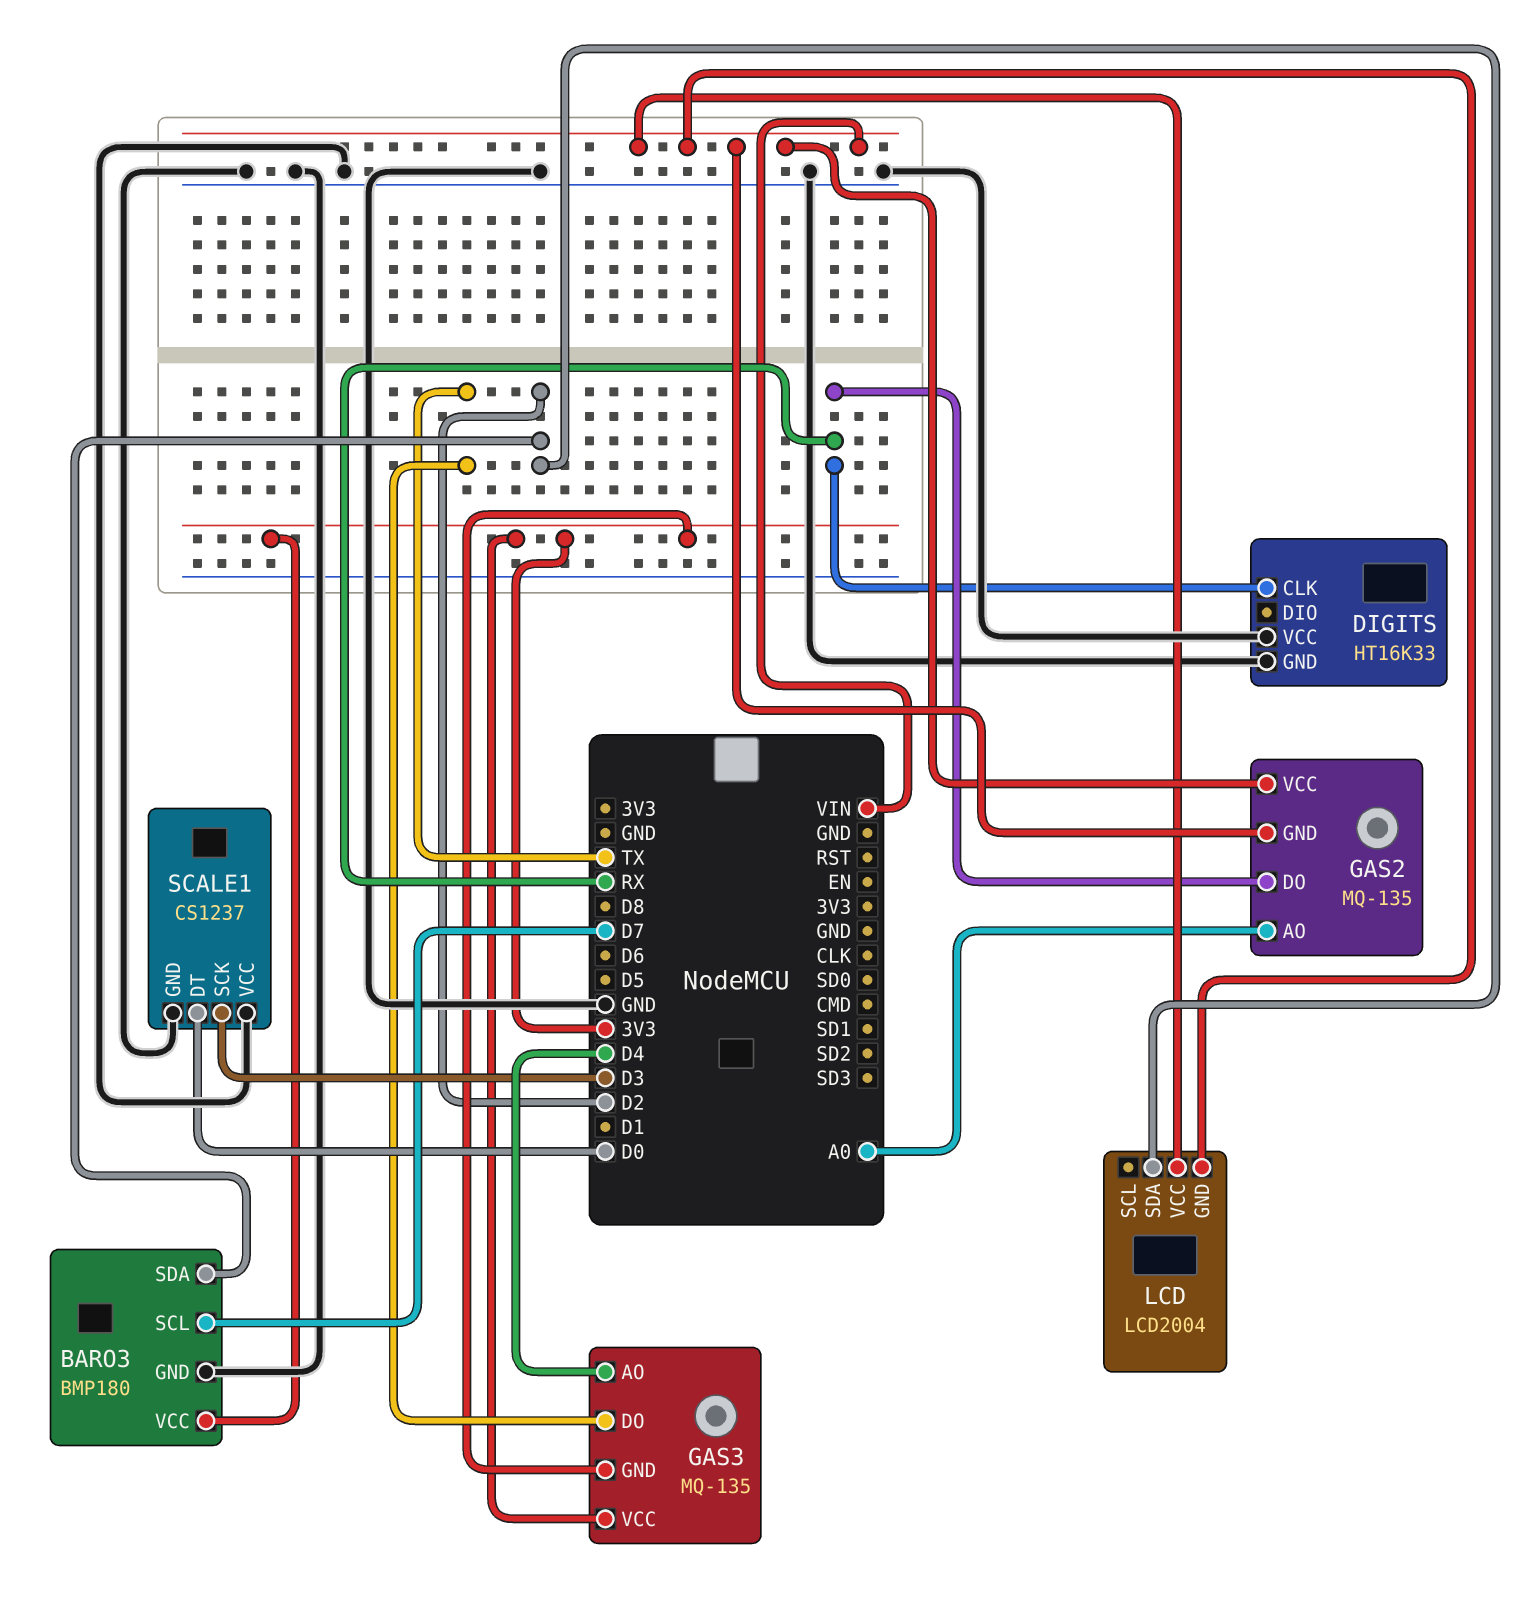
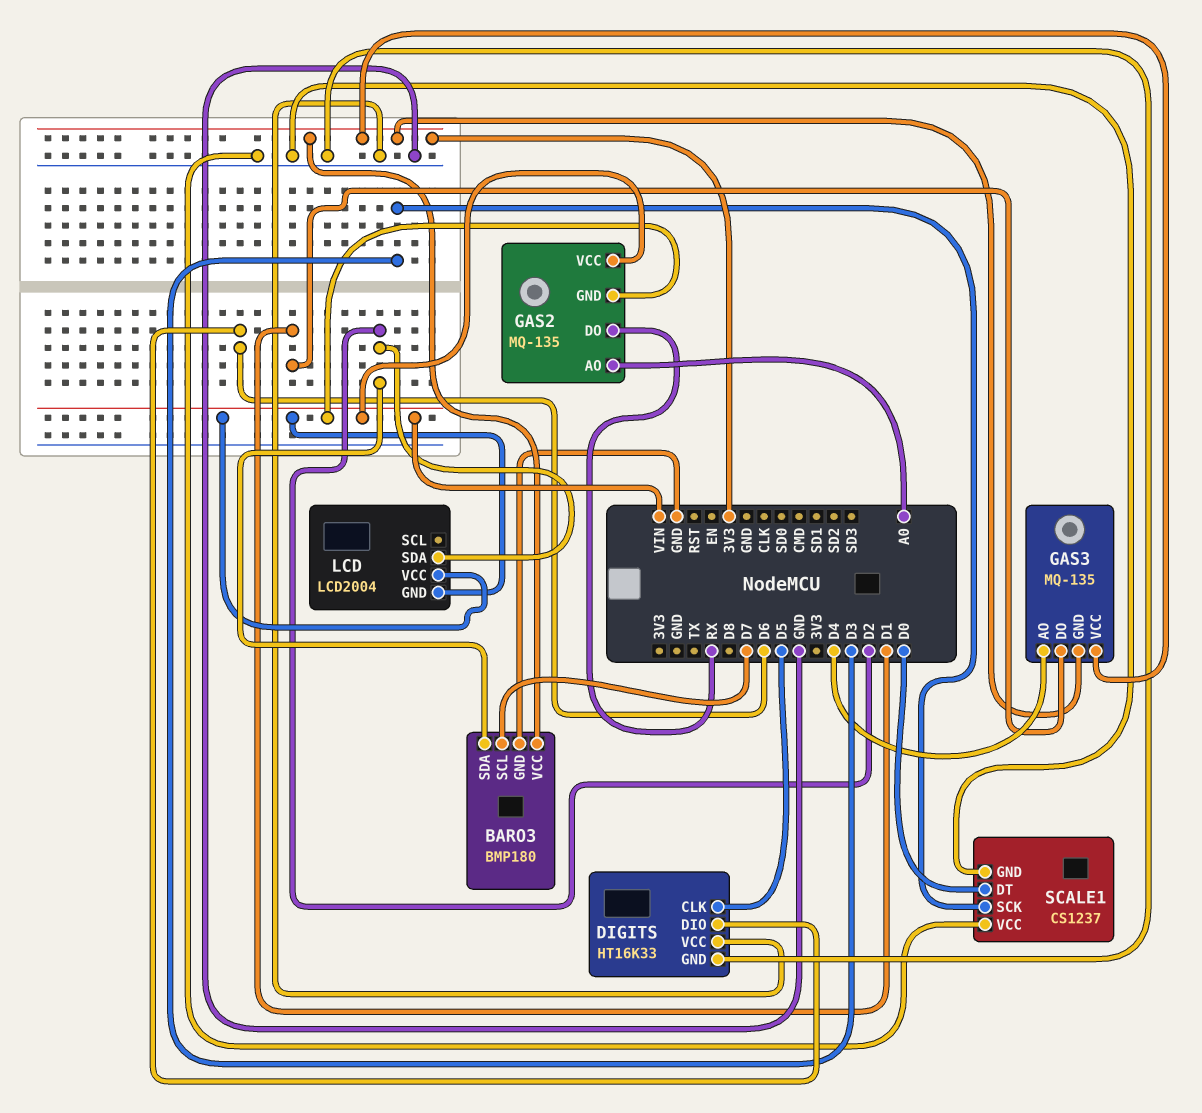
DIGITS pin CLK: RX -> D5
DIGITS pin DIO: none -> D6
GAS3 pin DO: TX -> D1

